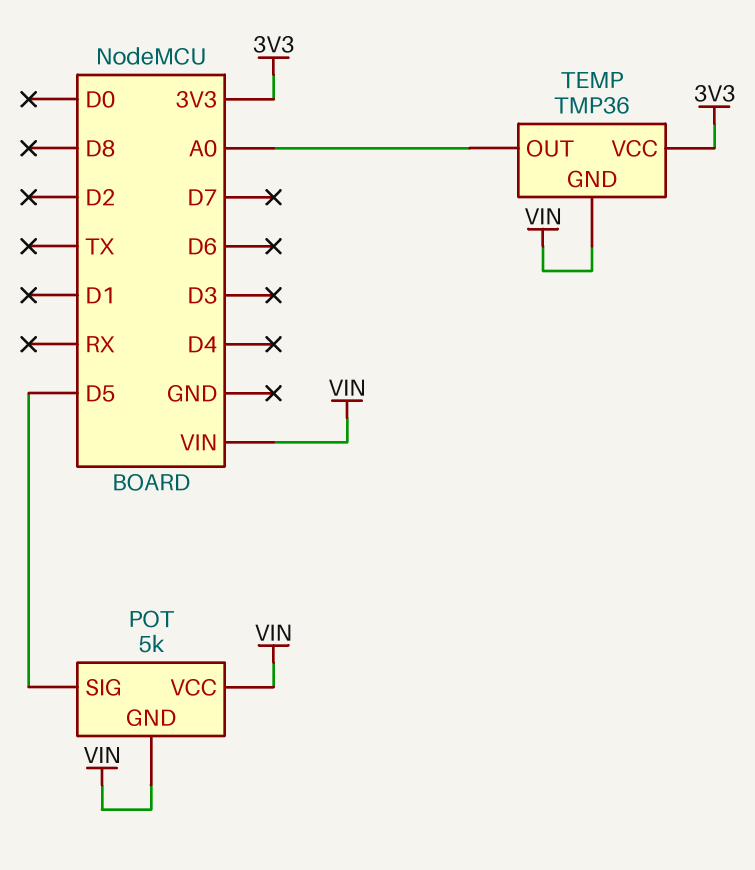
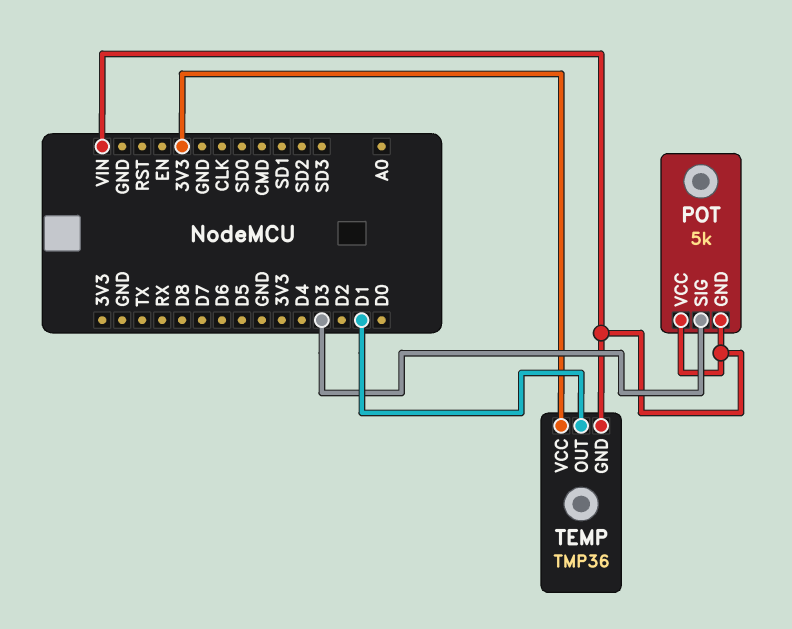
POT pin SIG: D5 -> D3
TEMP pin OUT: A0 -> D1

